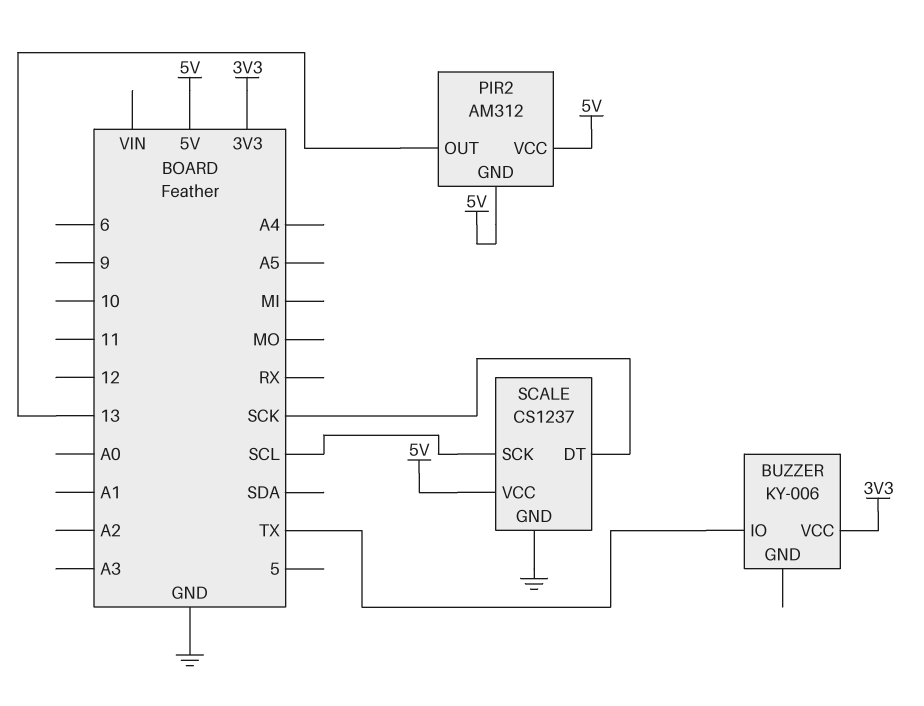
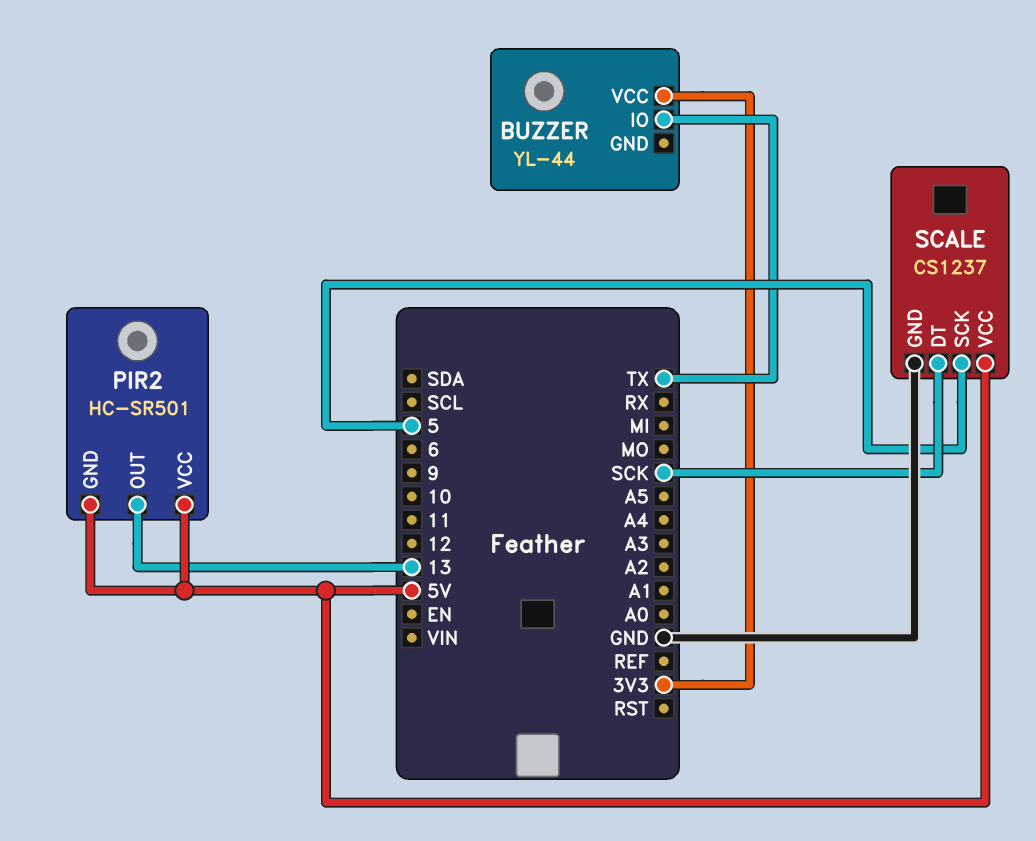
BUZZER: KY-006 -> YL-44
PIR2: AM312 -> HC-SR501
SCALE pin SCK: SCL -> 5

